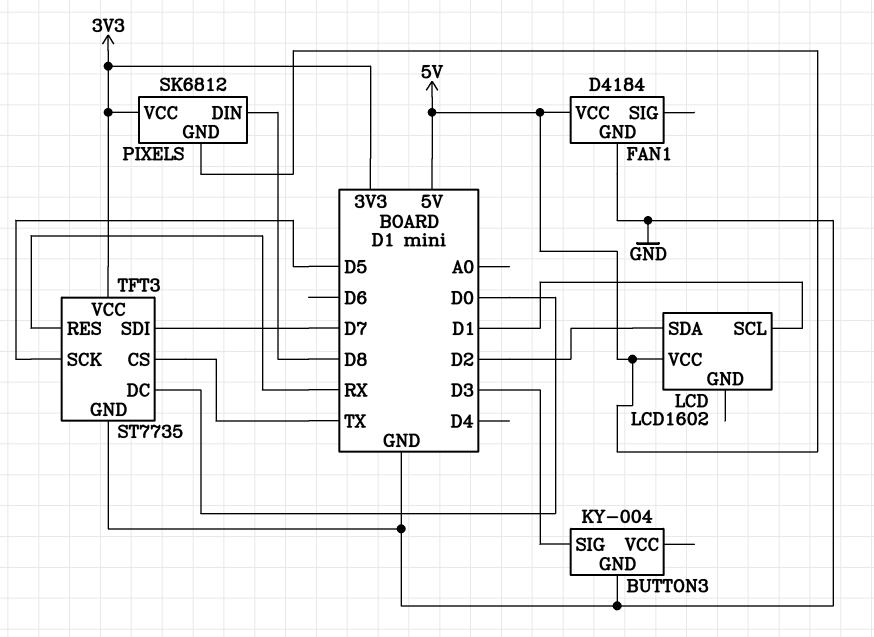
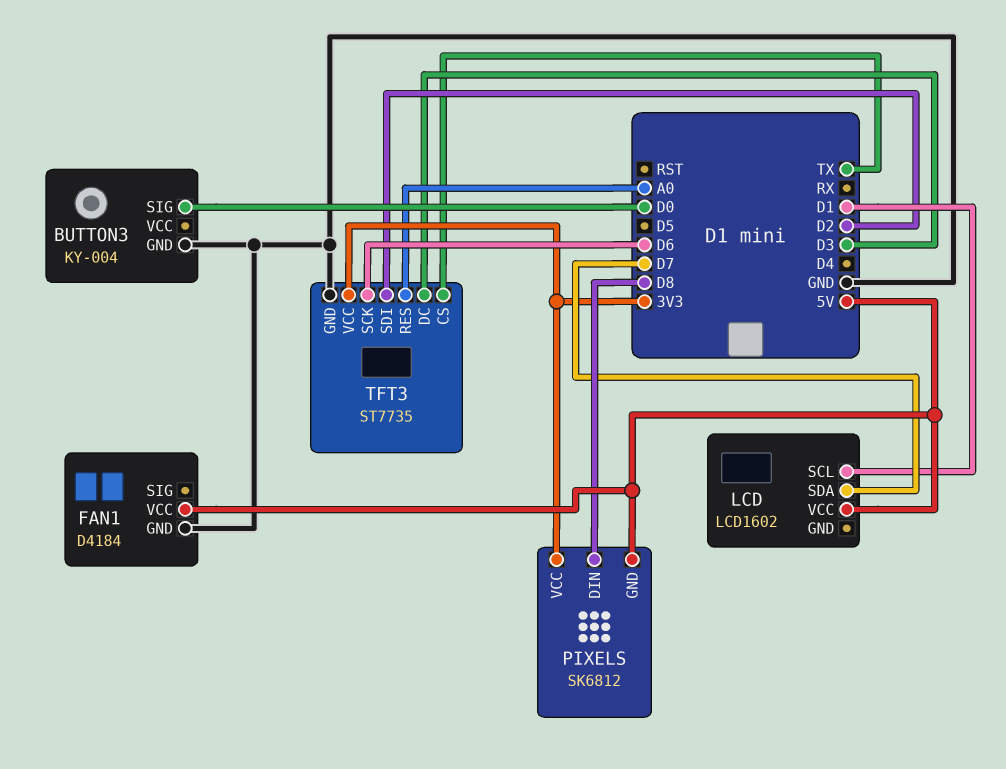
BUTTON3 pin SIG: D3 -> D0
LCD pin SDA: D2 -> D7
TFT3 pin DC: D0 -> D3
TFT3 pin RES: RX -> A0
TFT3 pin SCK: D5 -> D6
TFT3 pin SDI: D7 -> D2

